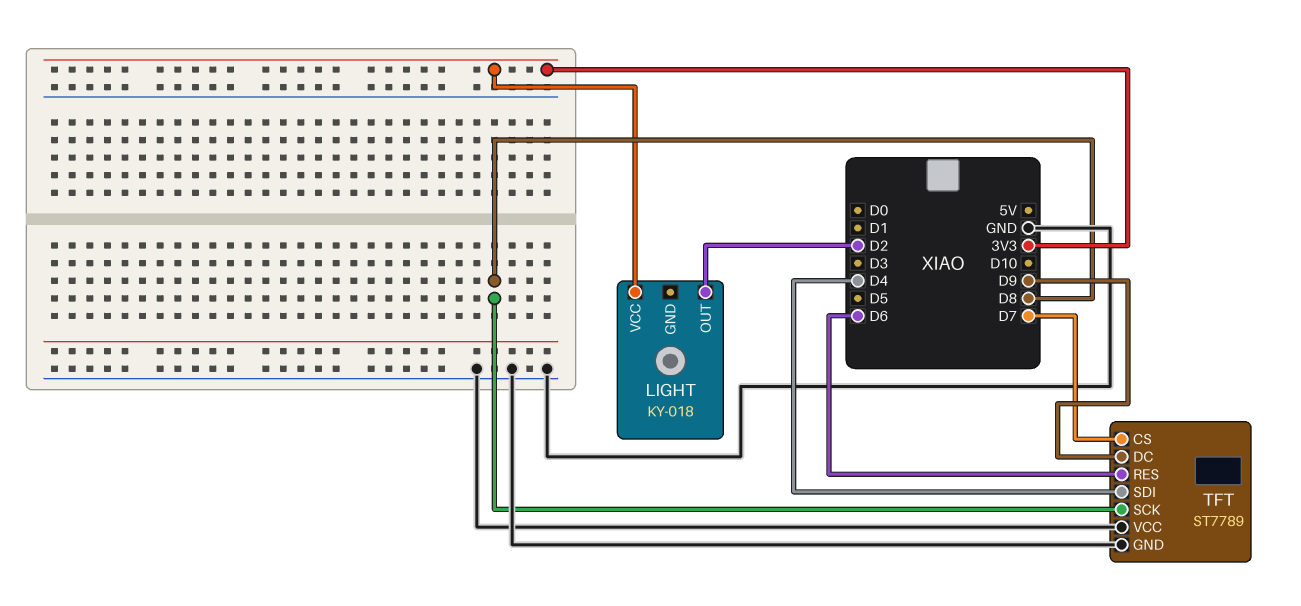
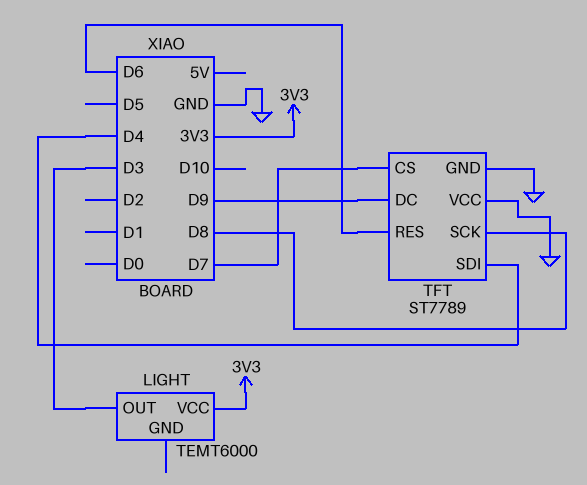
LIGHT: KY-018 -> TEMT6000
LIGHT pin OUT: D2 -> D3

